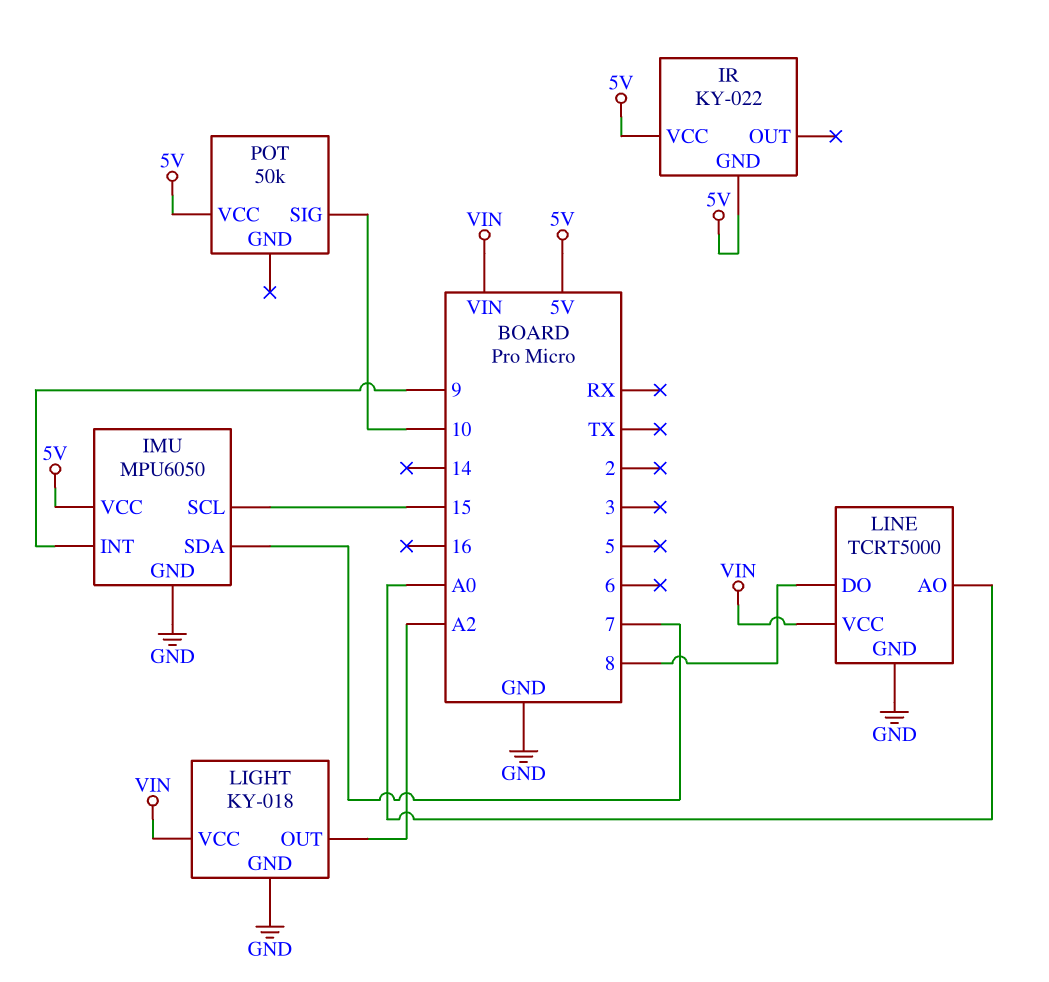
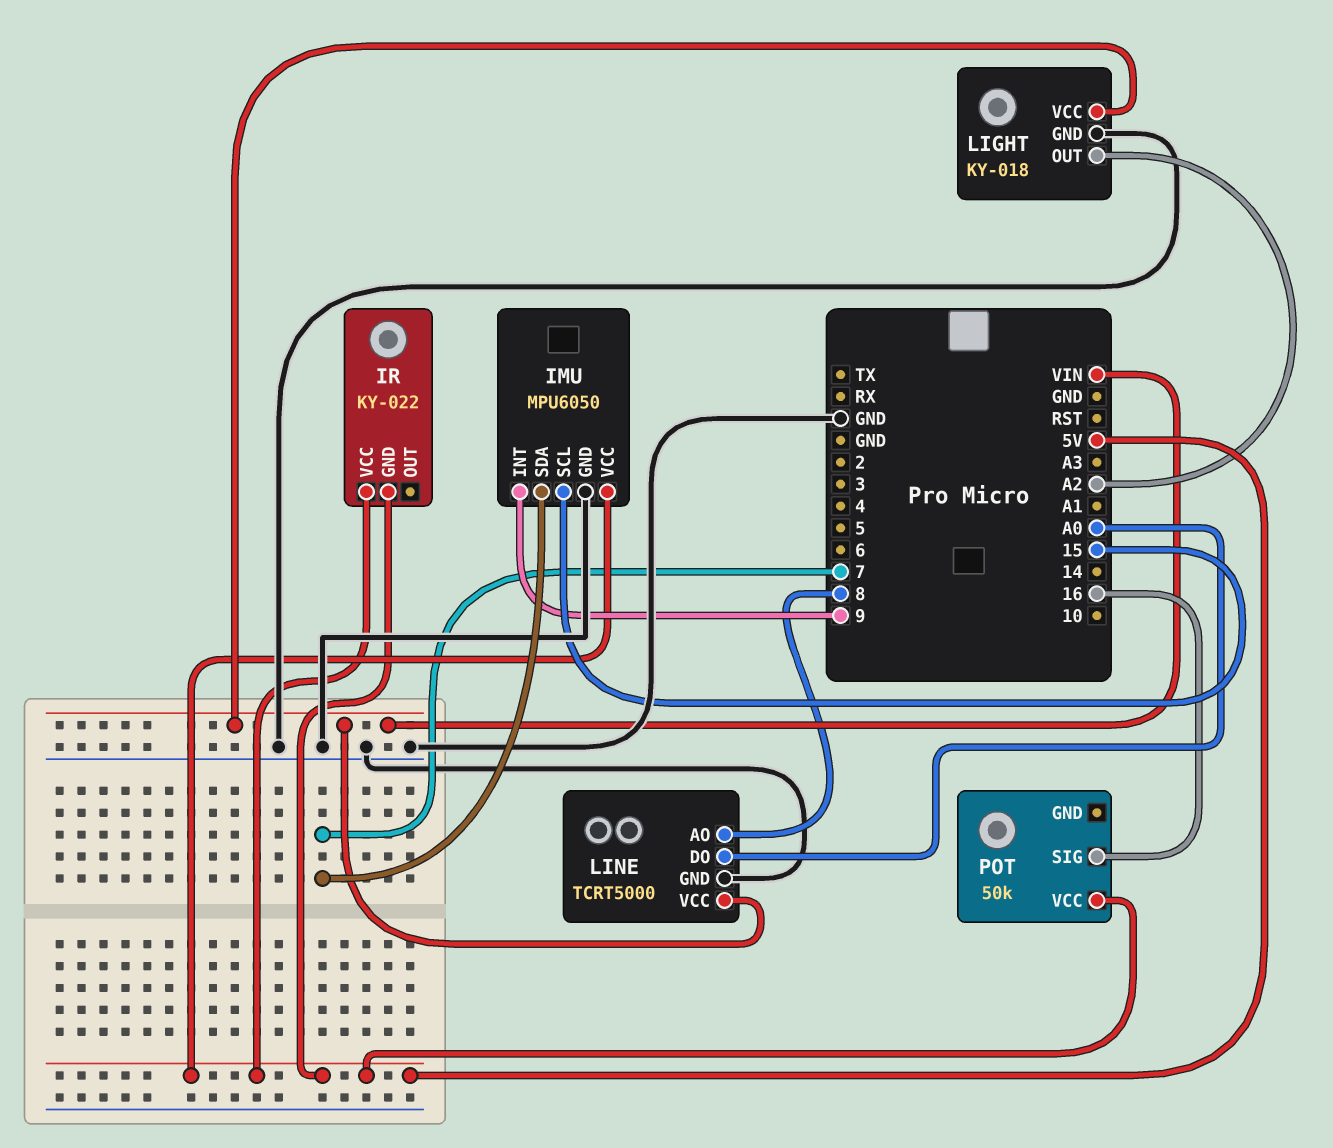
LINE pin AO: A0 -> 8
LINE pin DO: 8 -> A0
POT pin SIG: 10 -> 16

